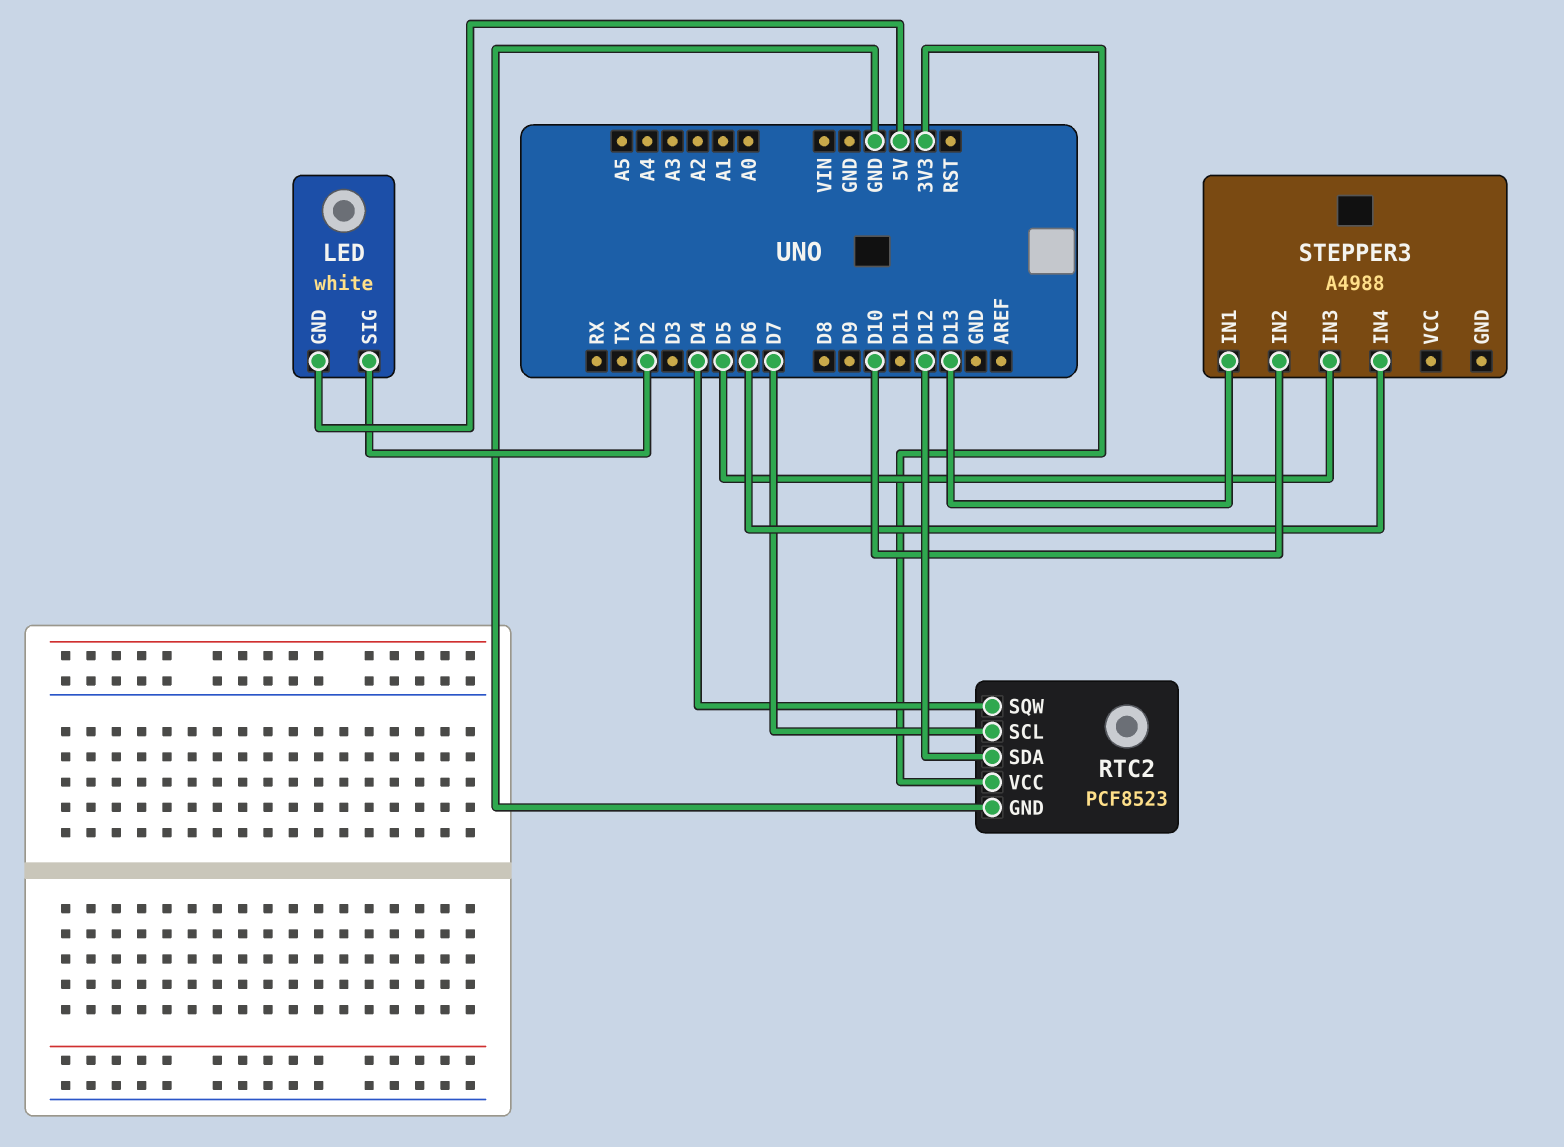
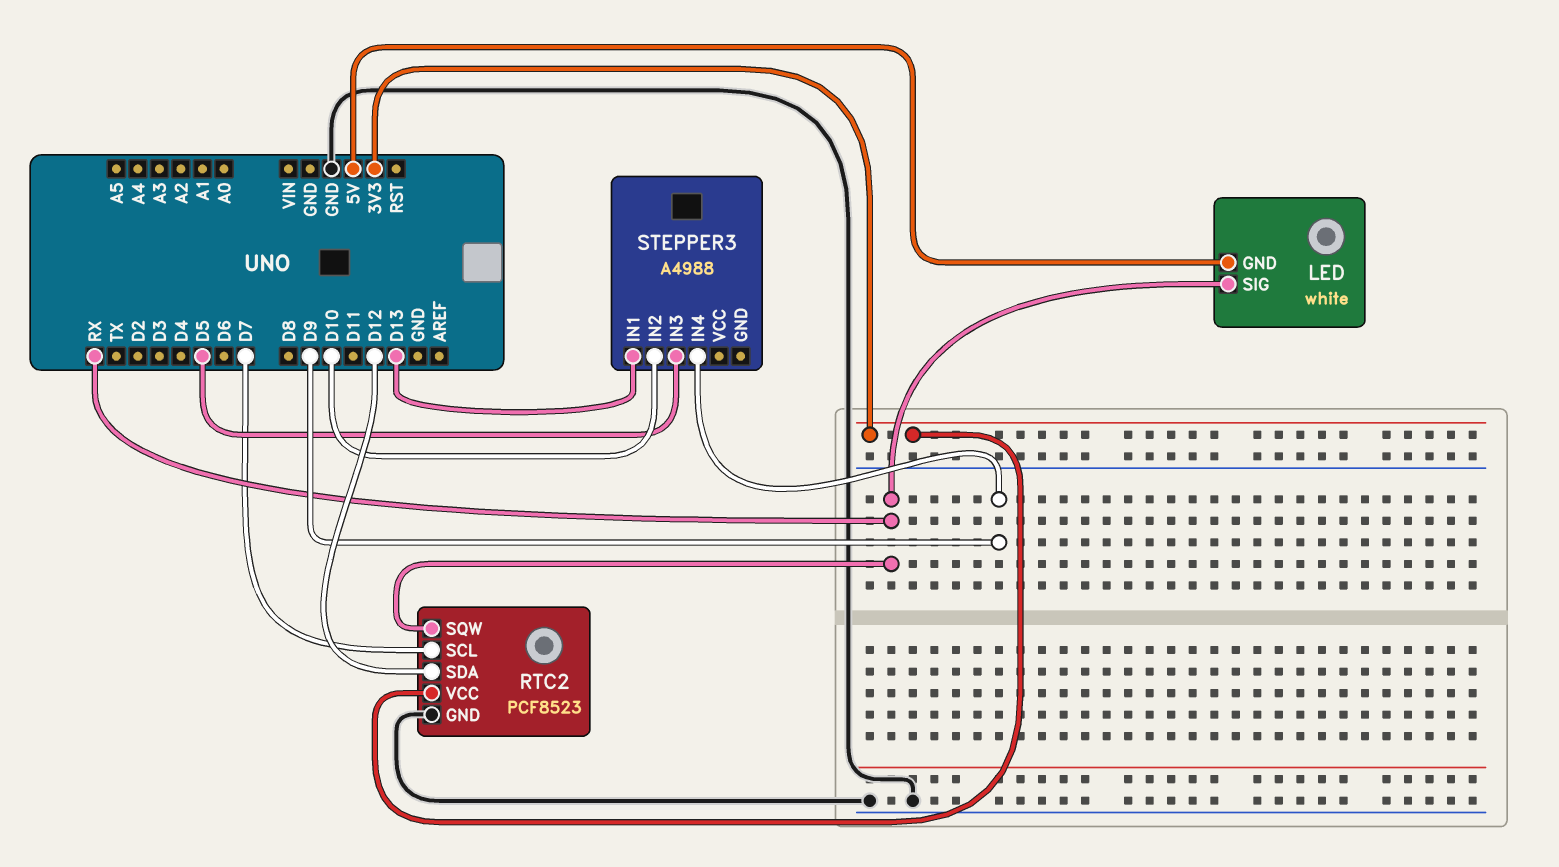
LED pin SIG: D2 -> RX
RTC2 pin SQW: D4 -> RX
STEPPER3 pin IN4: D6 -> D9

